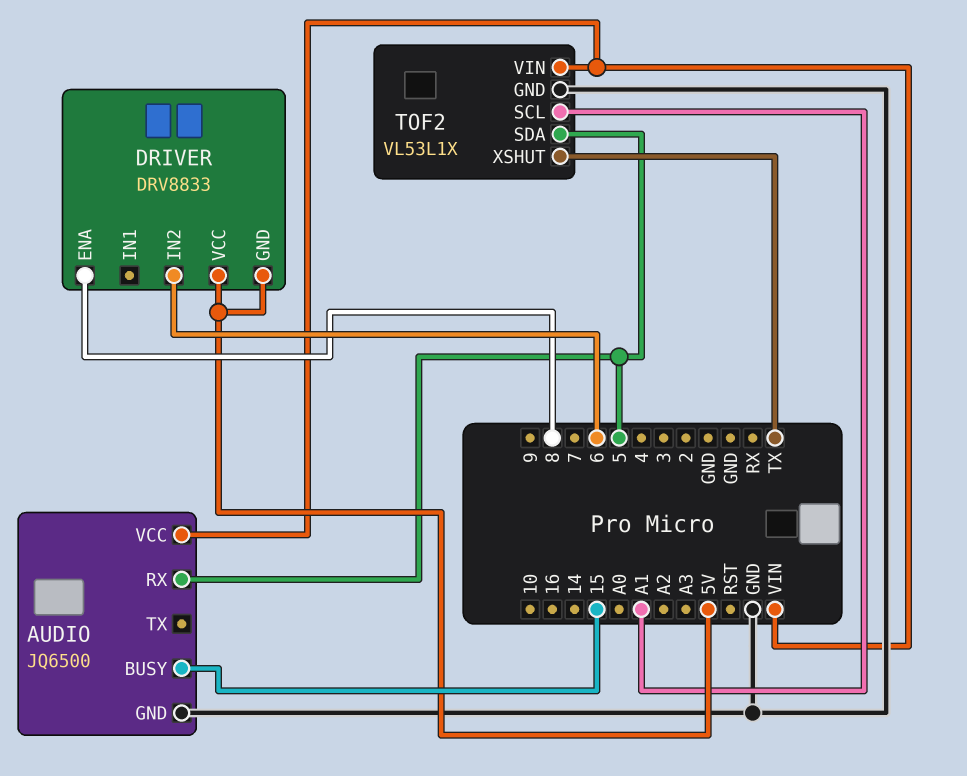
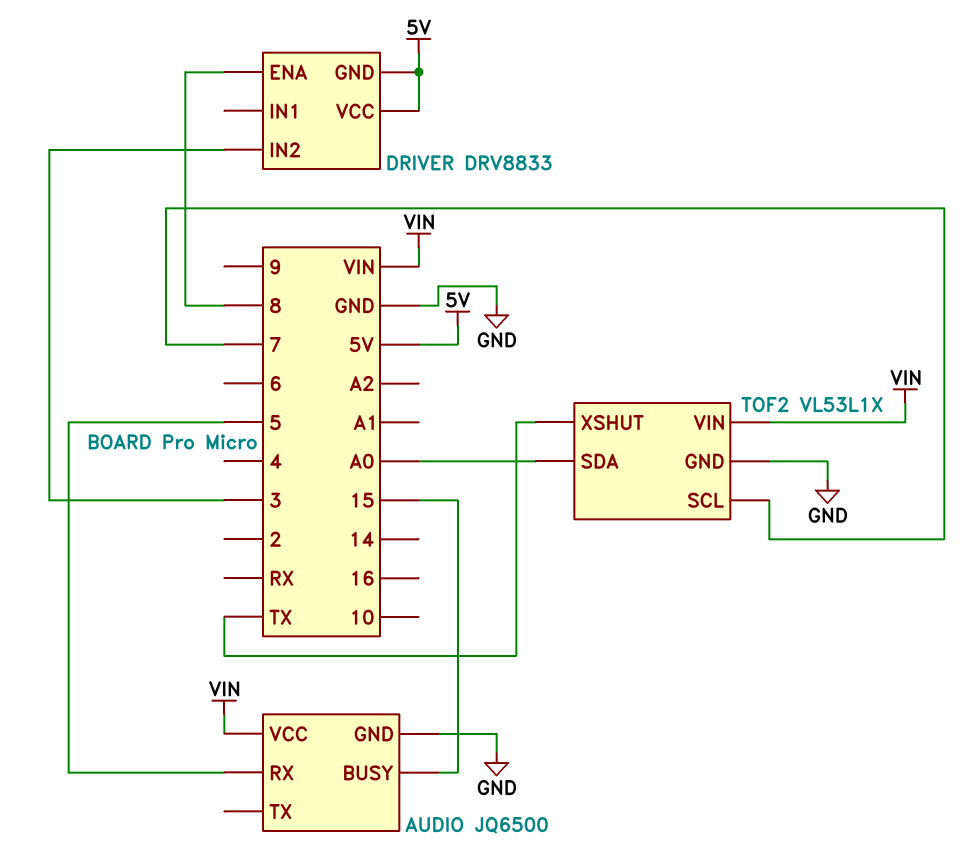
DRIVER pin IN2: 6 -> 3
TOF2 pin SCL: A1 -> 7
TOF2 pin SDA: 5 -> A0

